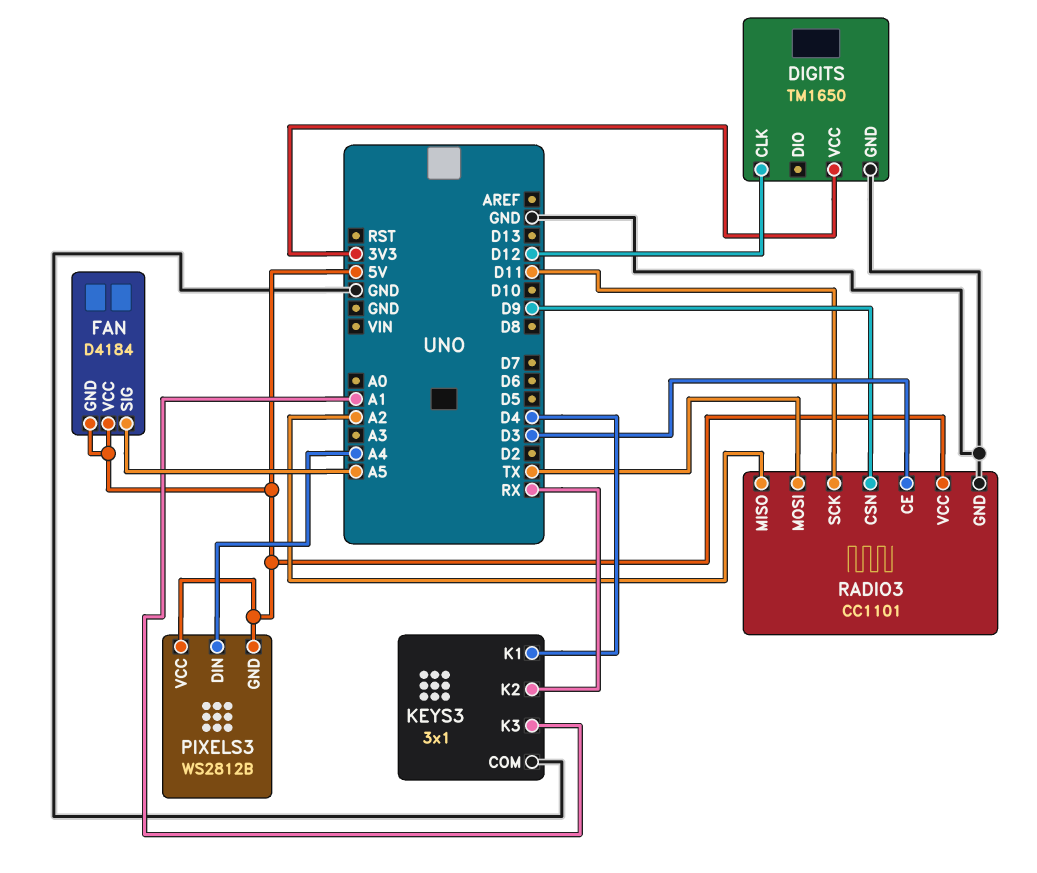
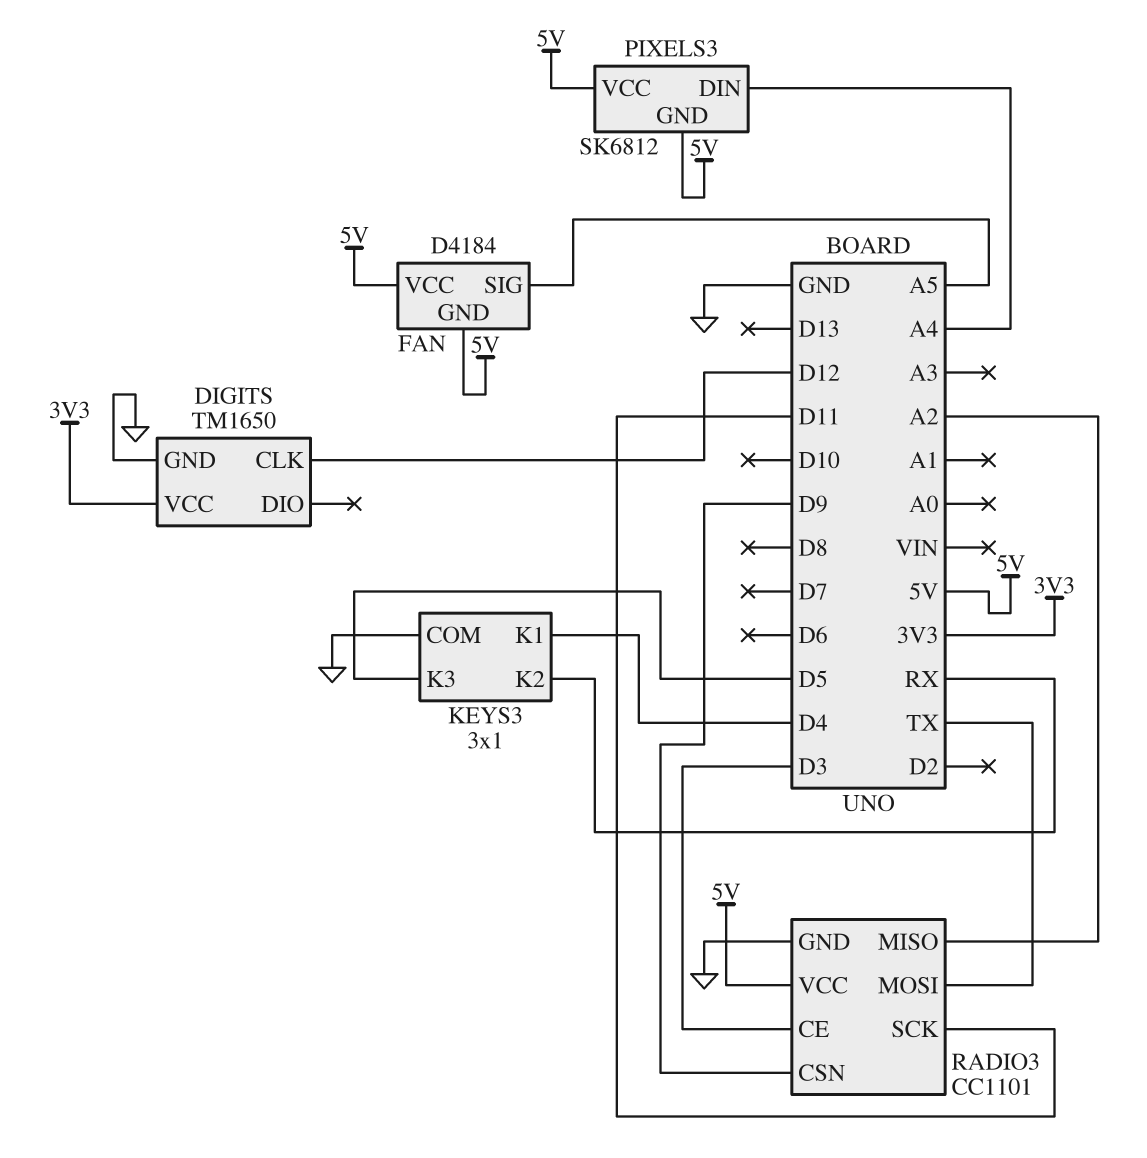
KEYS3 pin K3: A1 -> D5
PIXELS3: WS2812B -> SK6812

